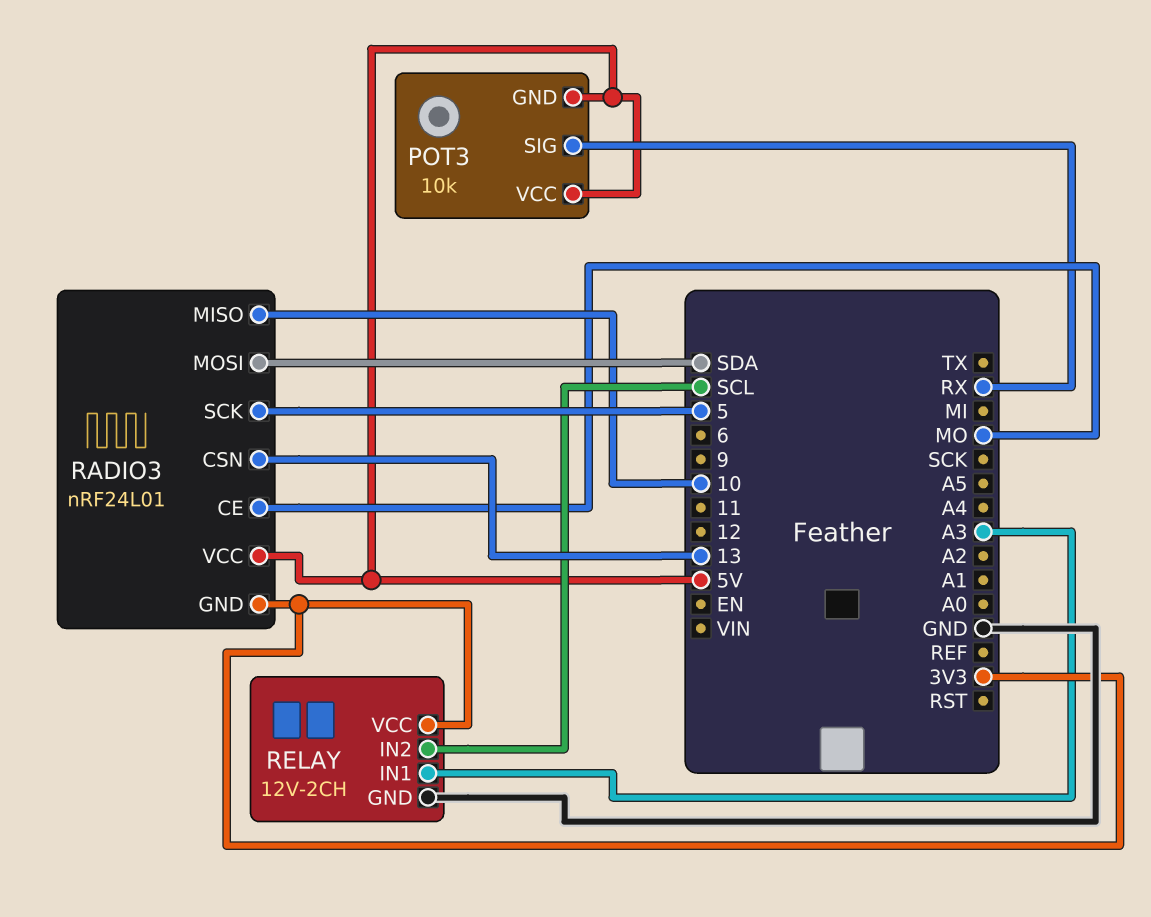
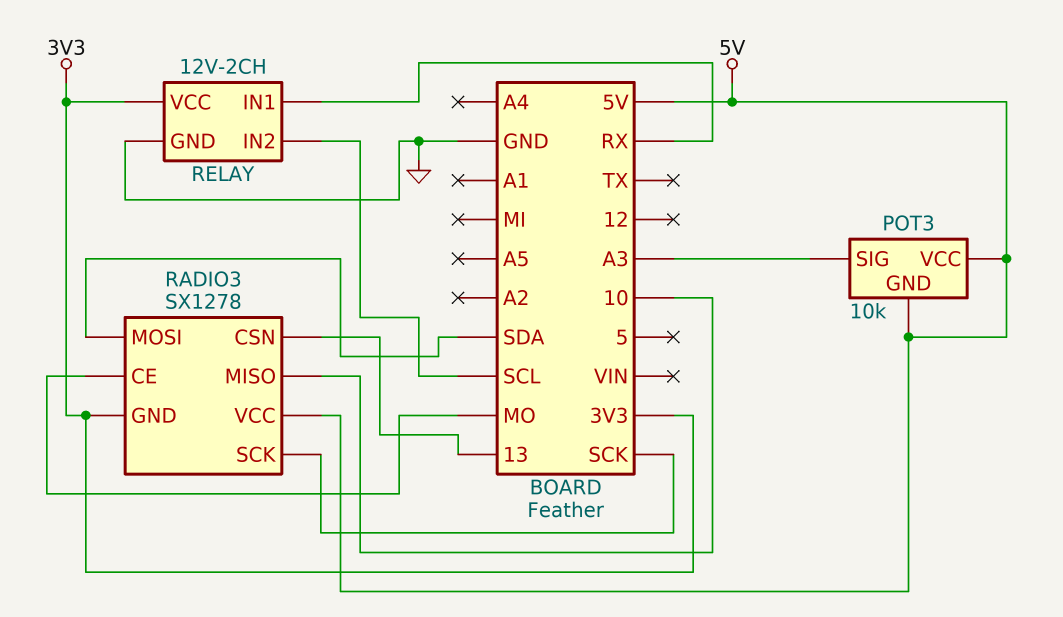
POT3 pin SIG: RX -> A3
RADIO3: nRF24L01 -> SX1278
RADIO3 pin SCK: 5 -> SCK
RELAY pin IN1: A3 -> RX

